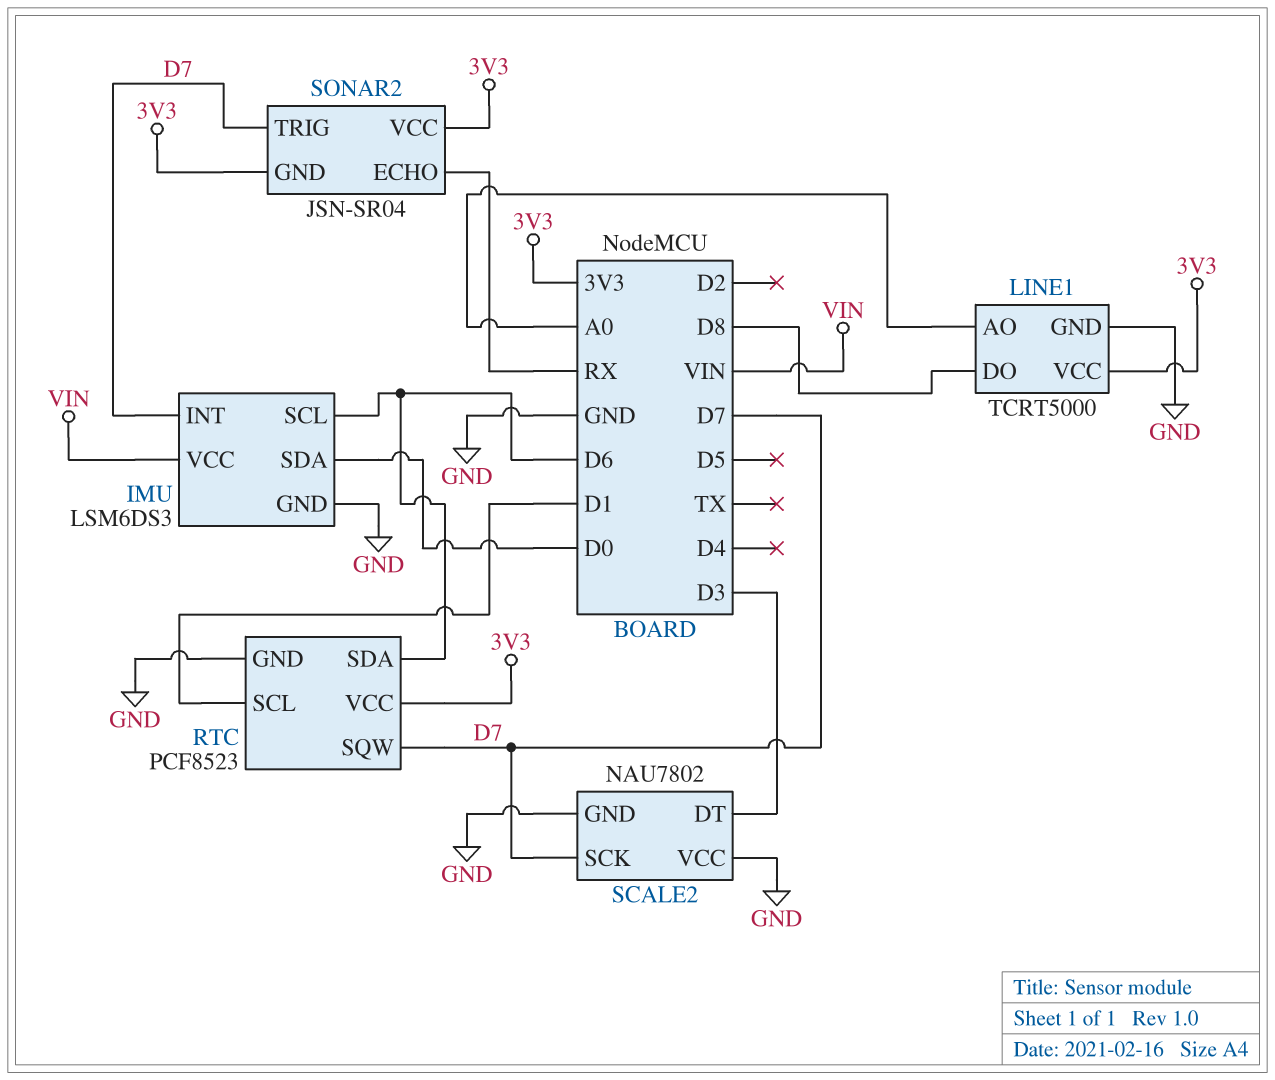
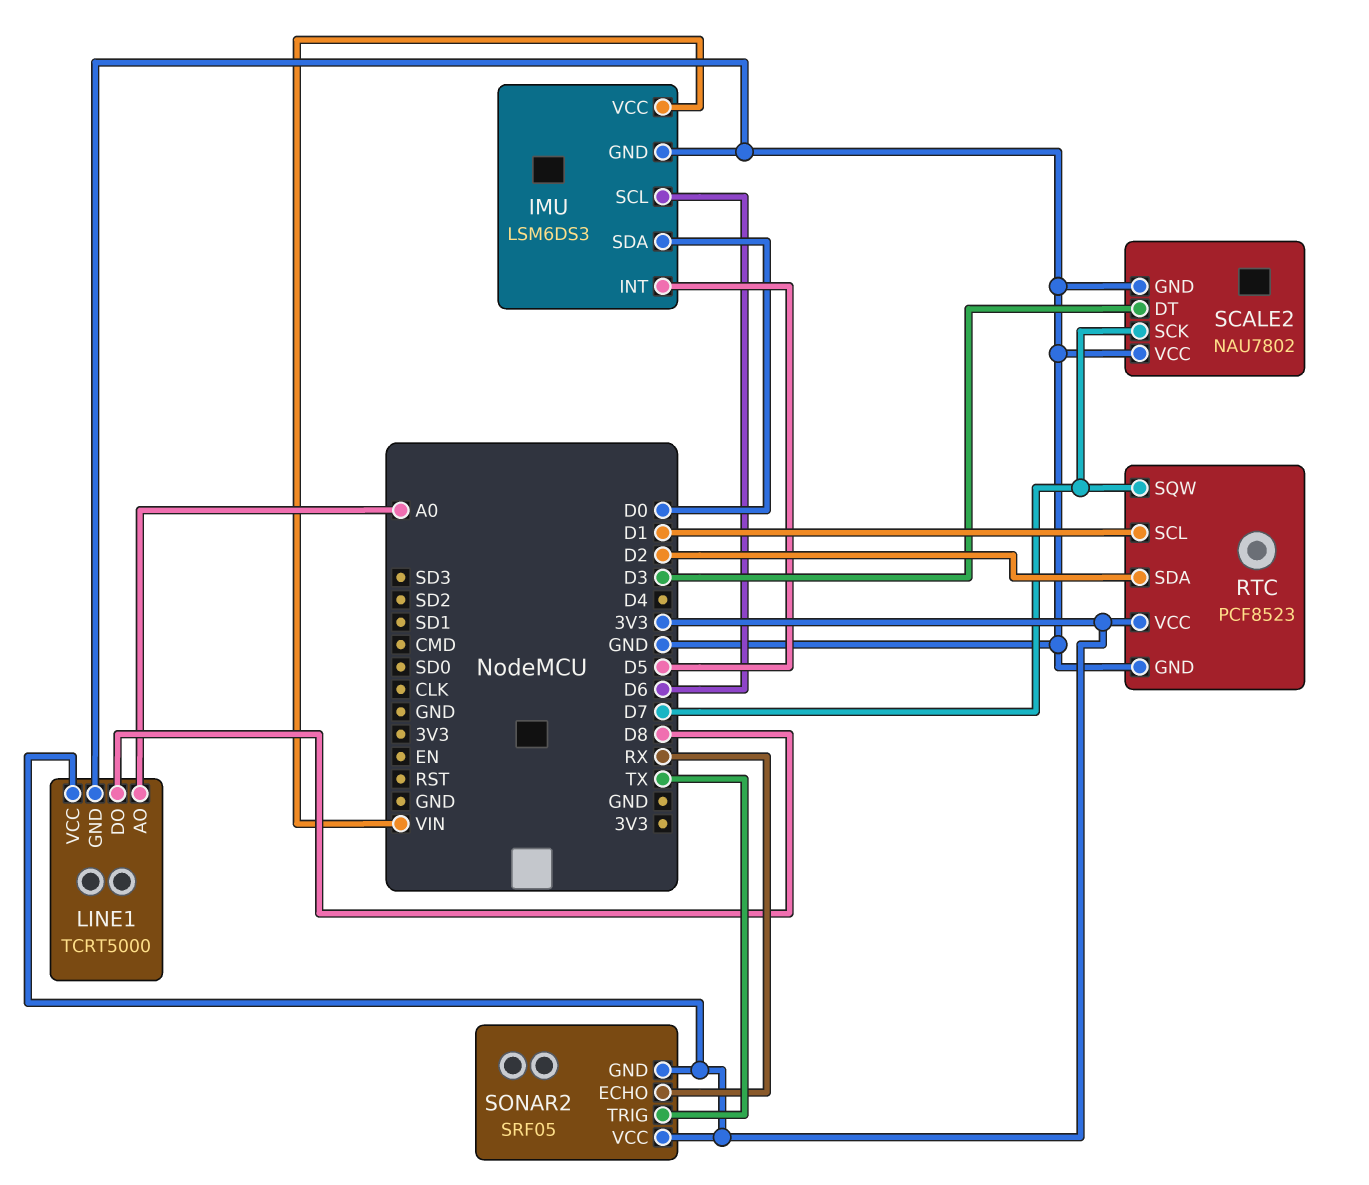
IMU pin INT: D7 -> D5
RTC pin SDA: D6 -> D2
SONAR2: JSN-SR04 -> SRF05
SONAR2 pin TRIG: D7 -> TX

